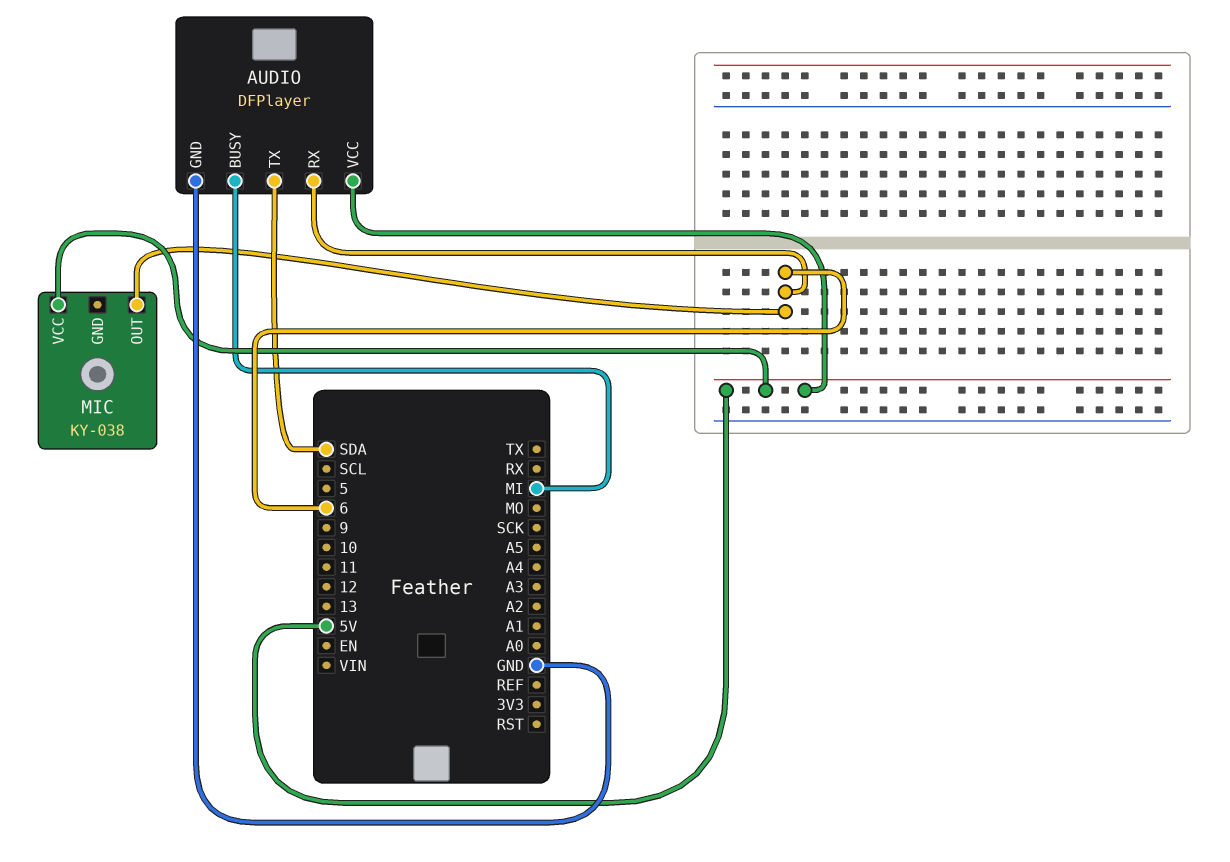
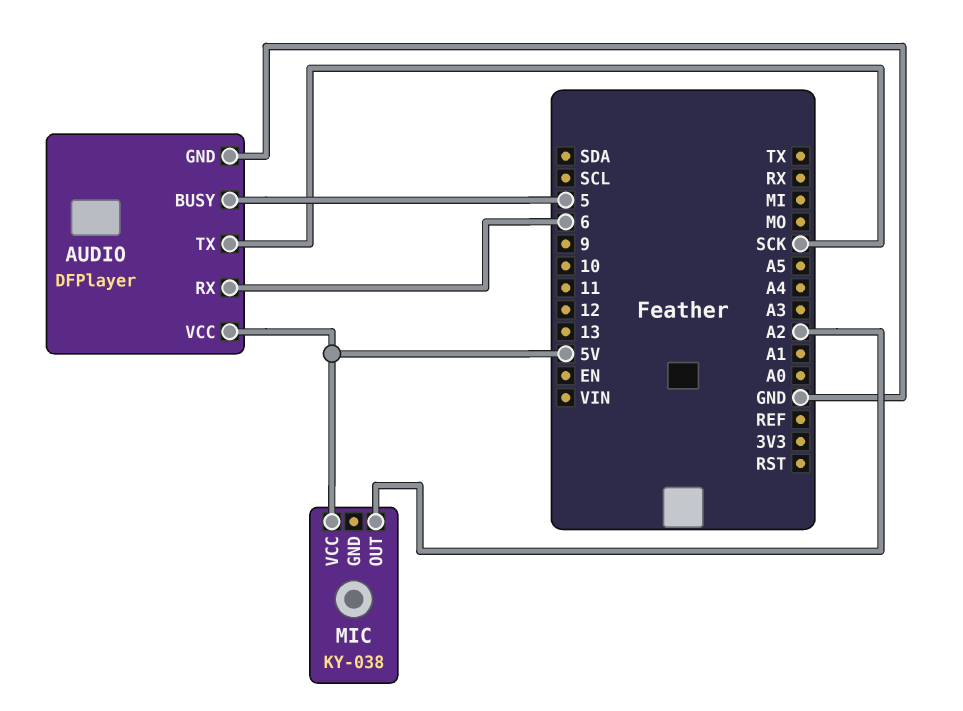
AUDIO pin BUSY: MI -> 5
AUDIO pin TX: SDA -> SCK
MIC pin OUT: 6 -> A2

